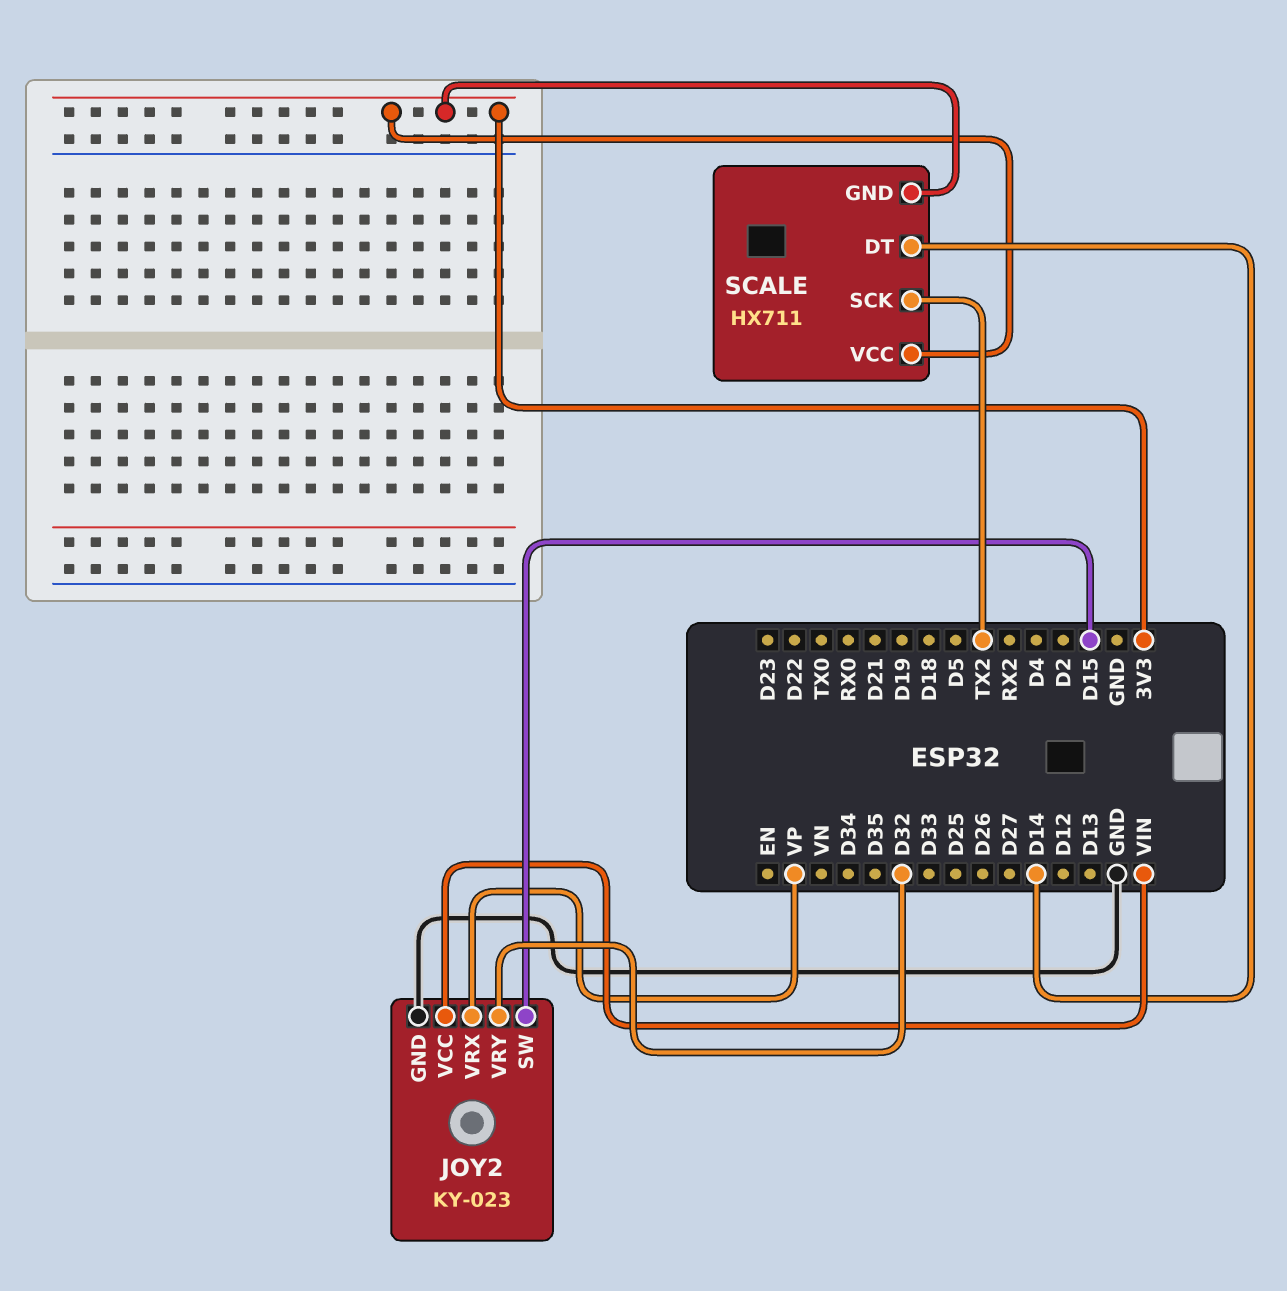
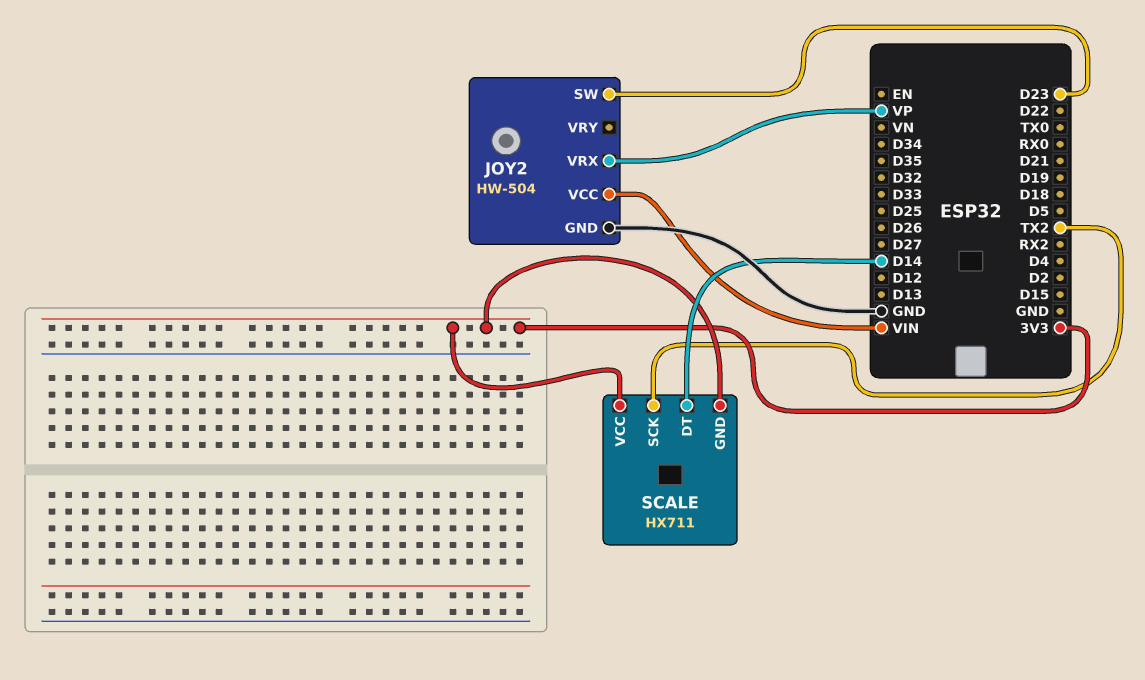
JOY2: KY-023 -> HW-504
JOY2 pin SW: D15 -> D23
JOY2 pin VRY: D32 -> none

